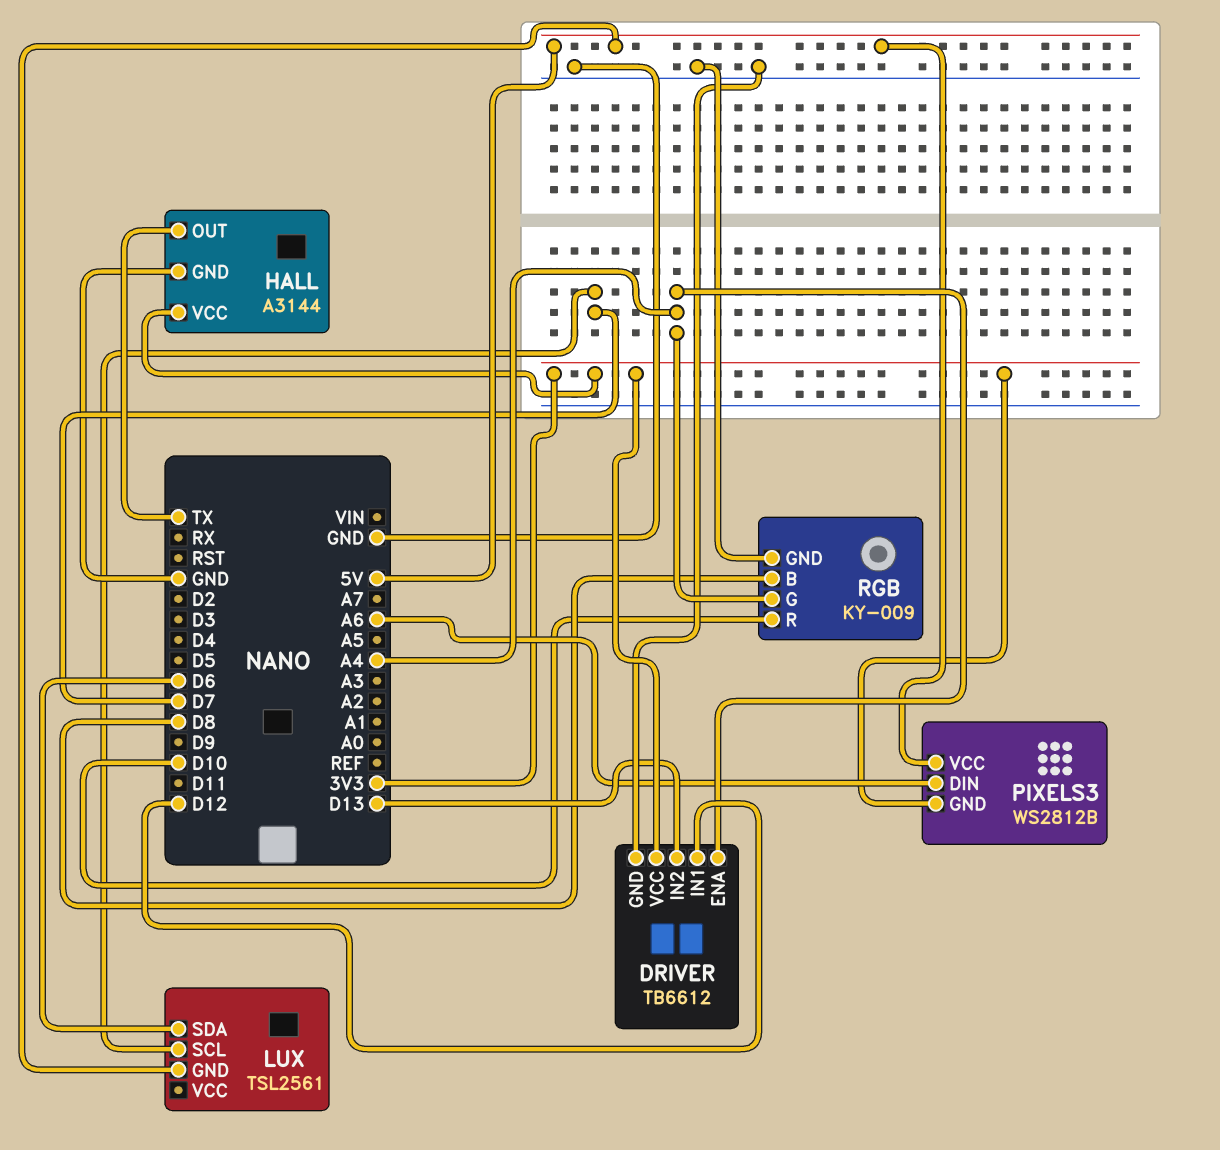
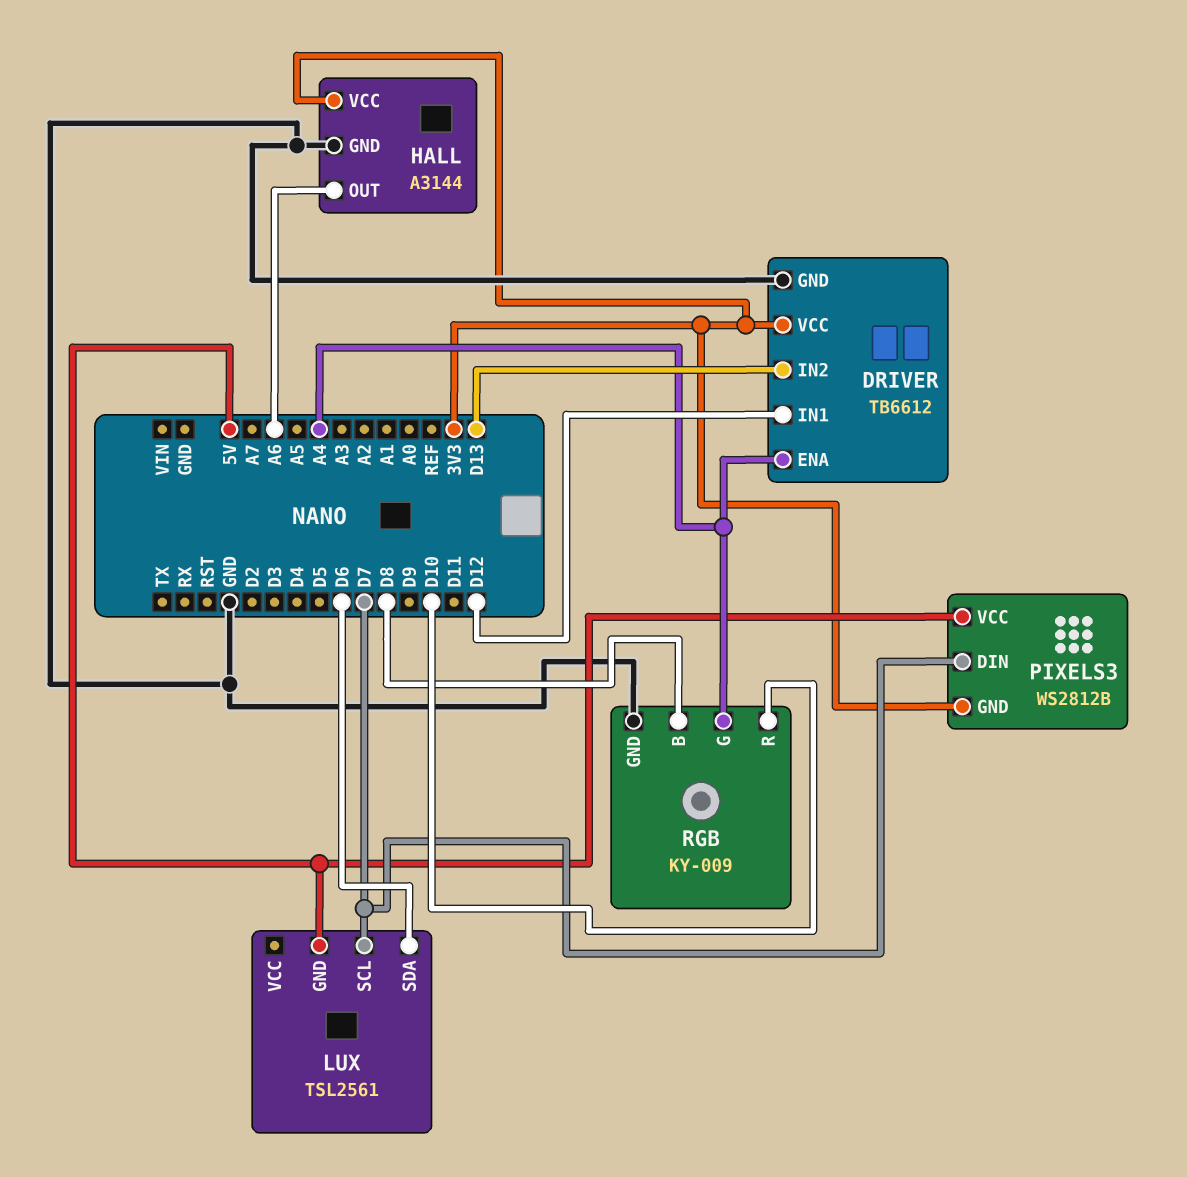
HALL pin OUT: TX -> A6
PIXELS3 pin DIN: A6 -> D7

